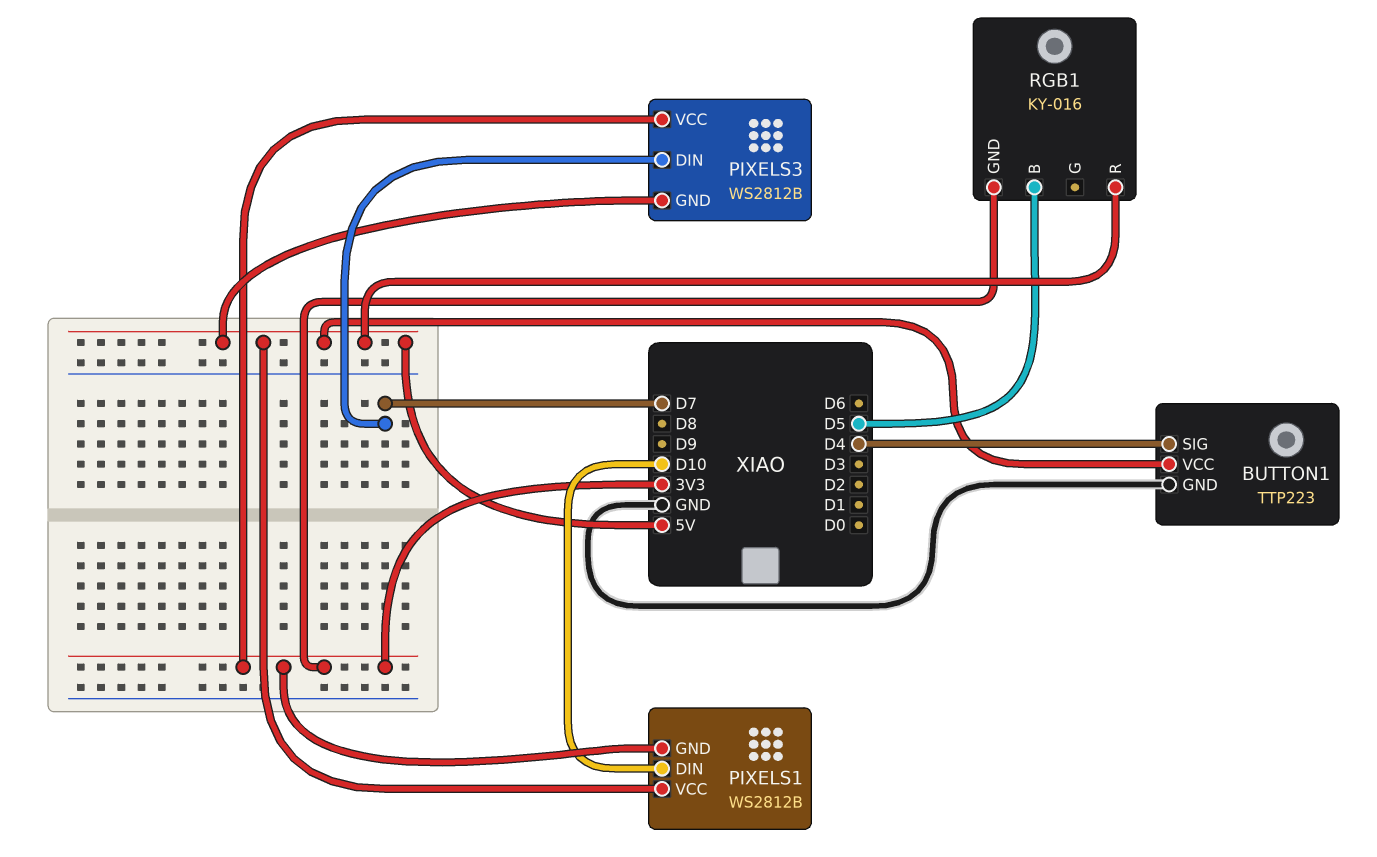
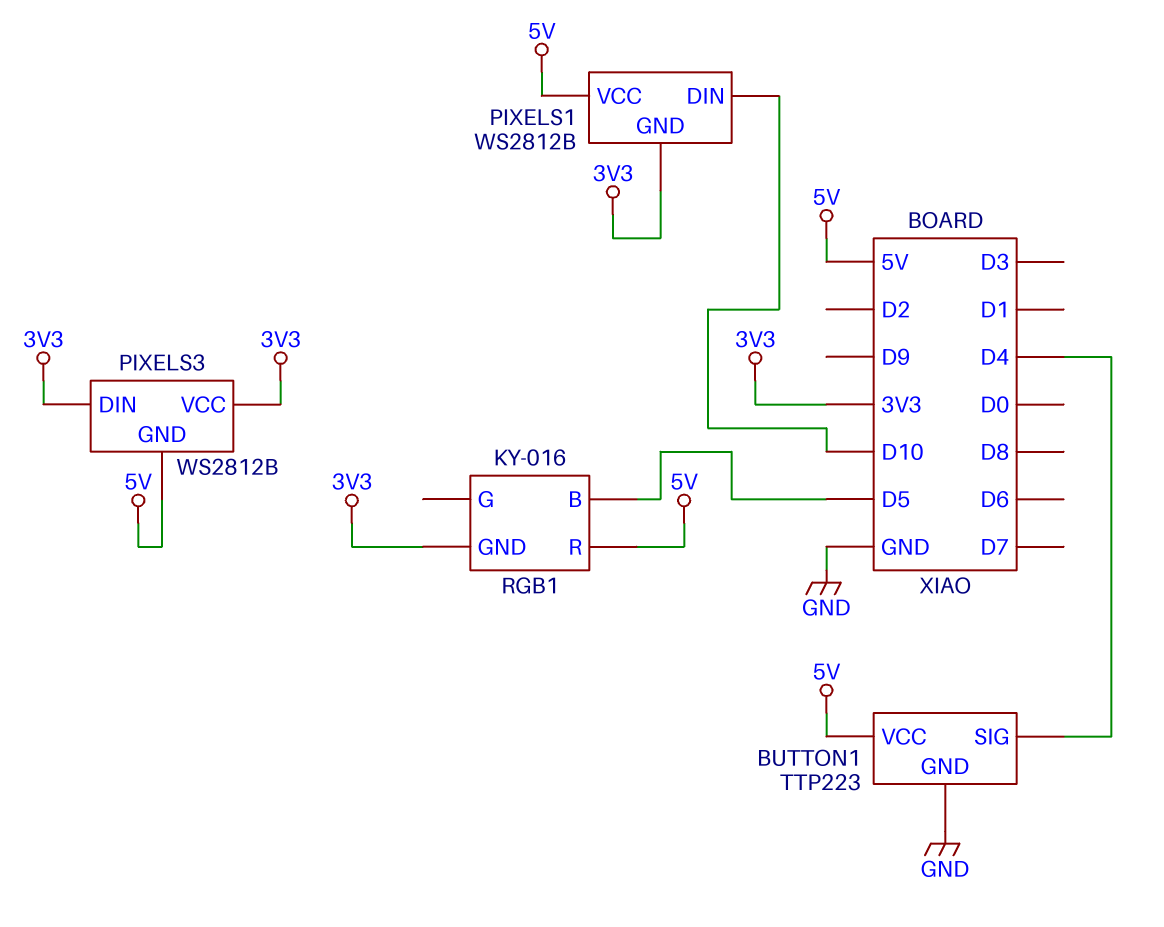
PIXELS3 pin DIN: D7 -> 3V3

